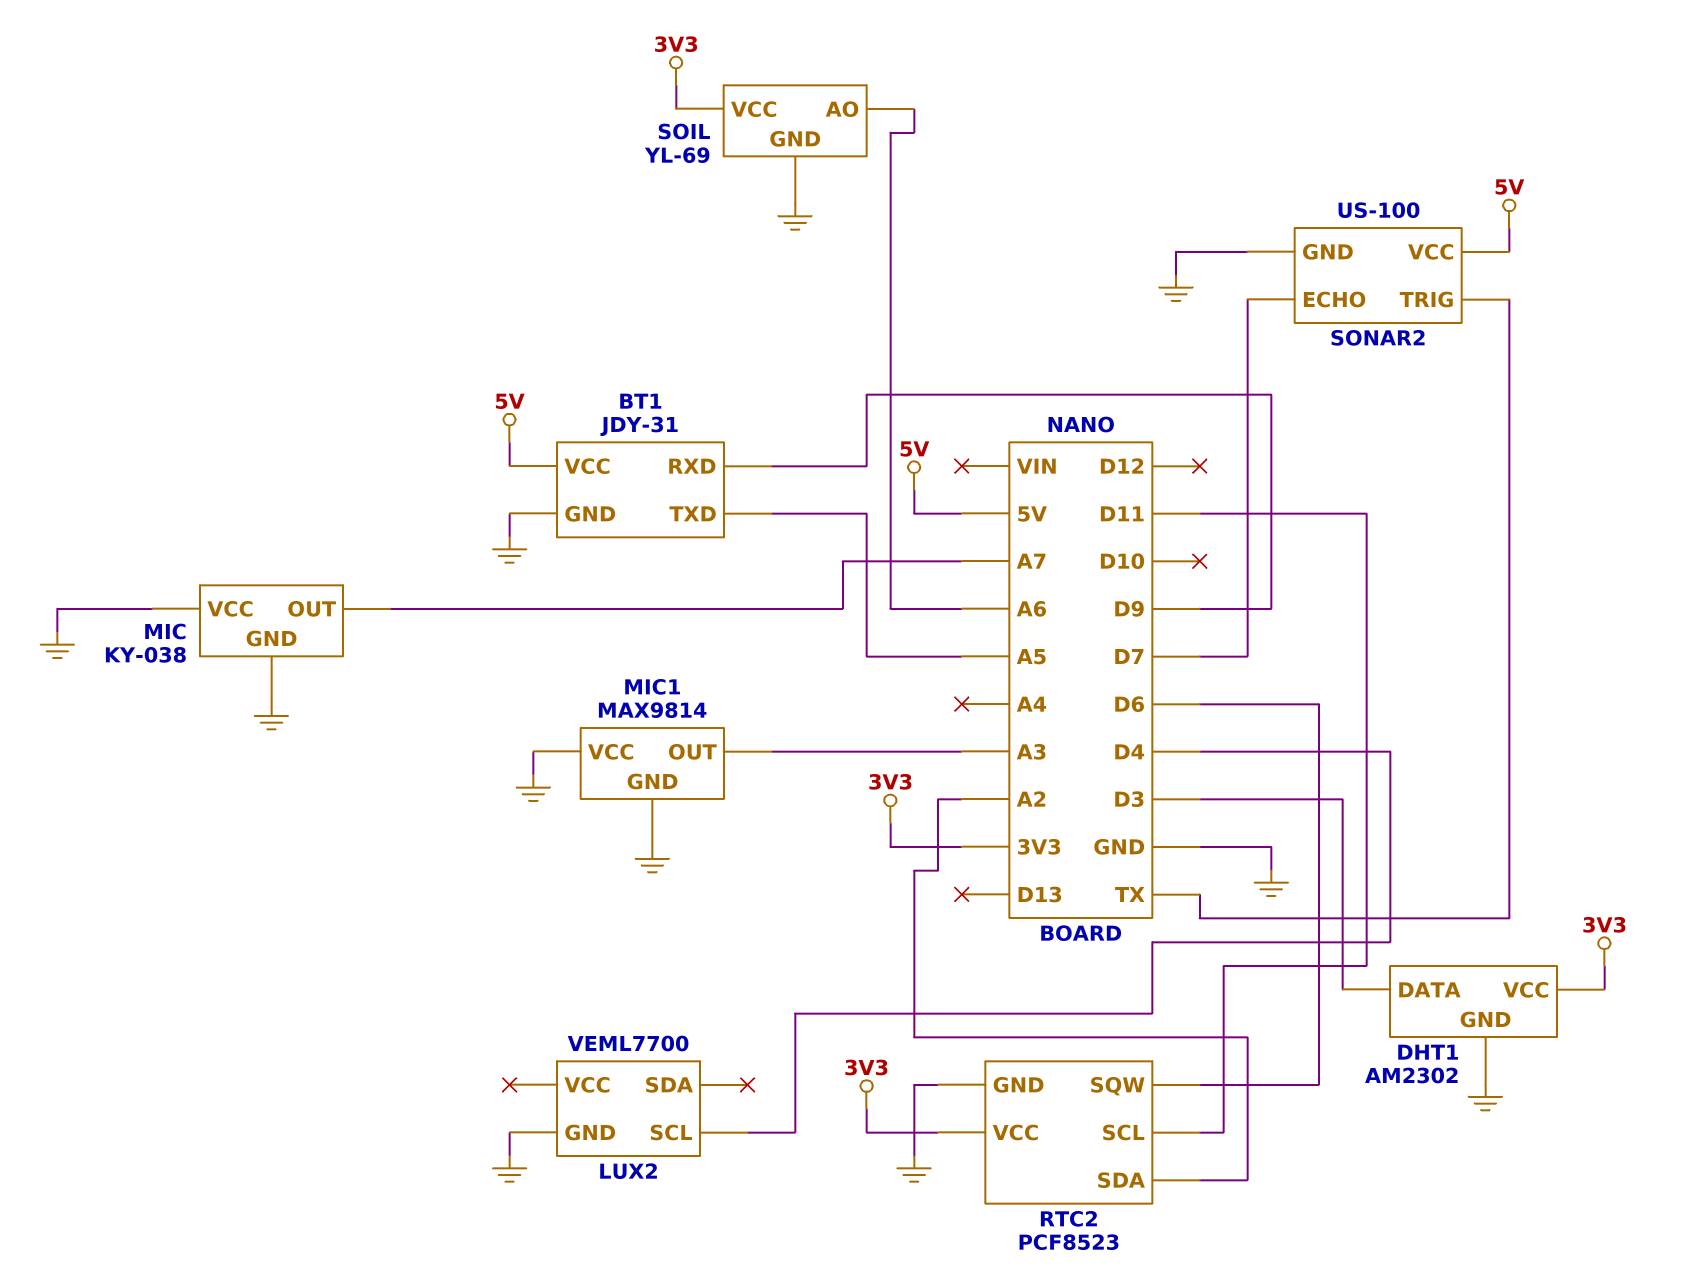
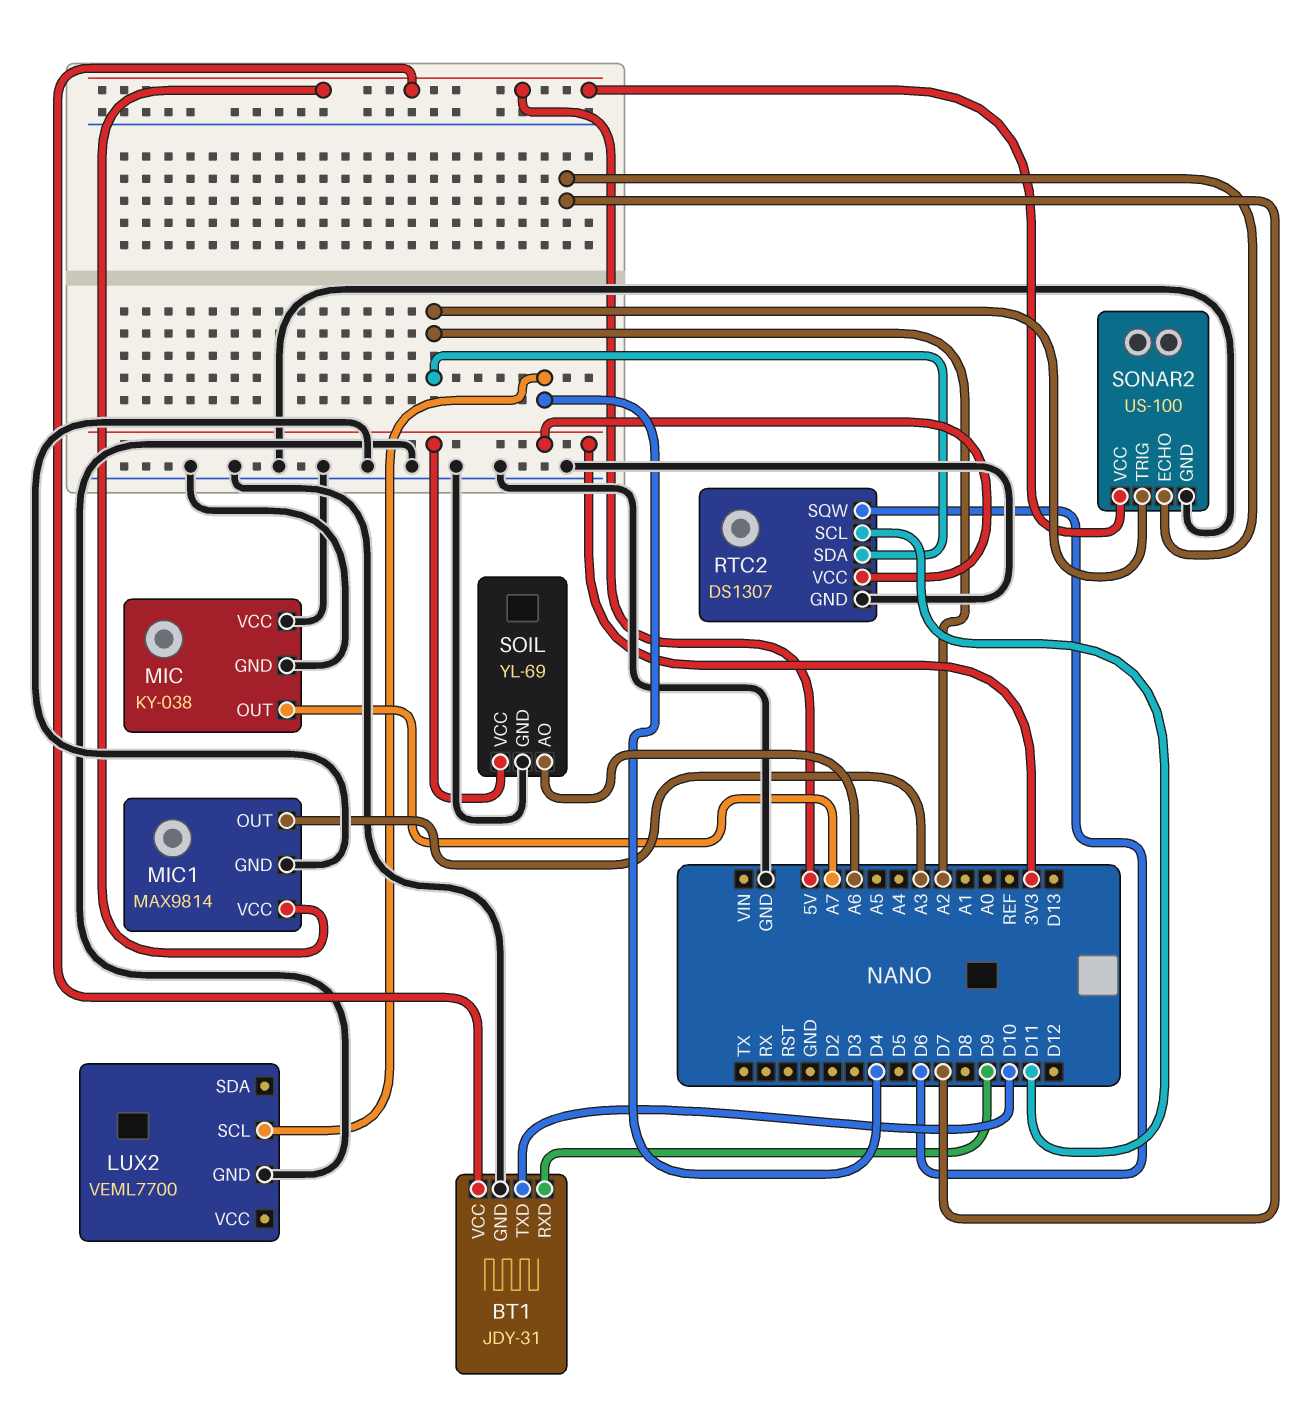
BT1 pin TXD: A5 -> D10
DHT1: AM2302 -> none
DHT1 pin DATA: D3 -> none
DHT1 pin GND: GND -> none
DHT1 pin VCC: 3V3 -> none
MIC1 pin VCC: GND -> 5V
RTC2: PCF8523 -> DS1307
SONAR2 pin TRIG: TX -> A2

